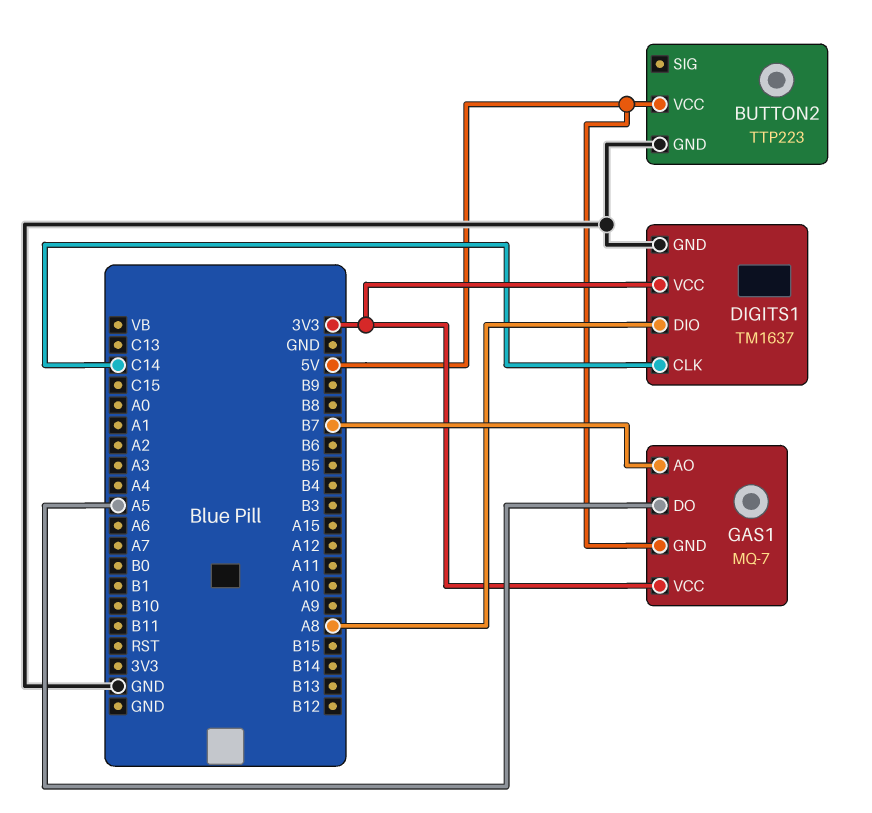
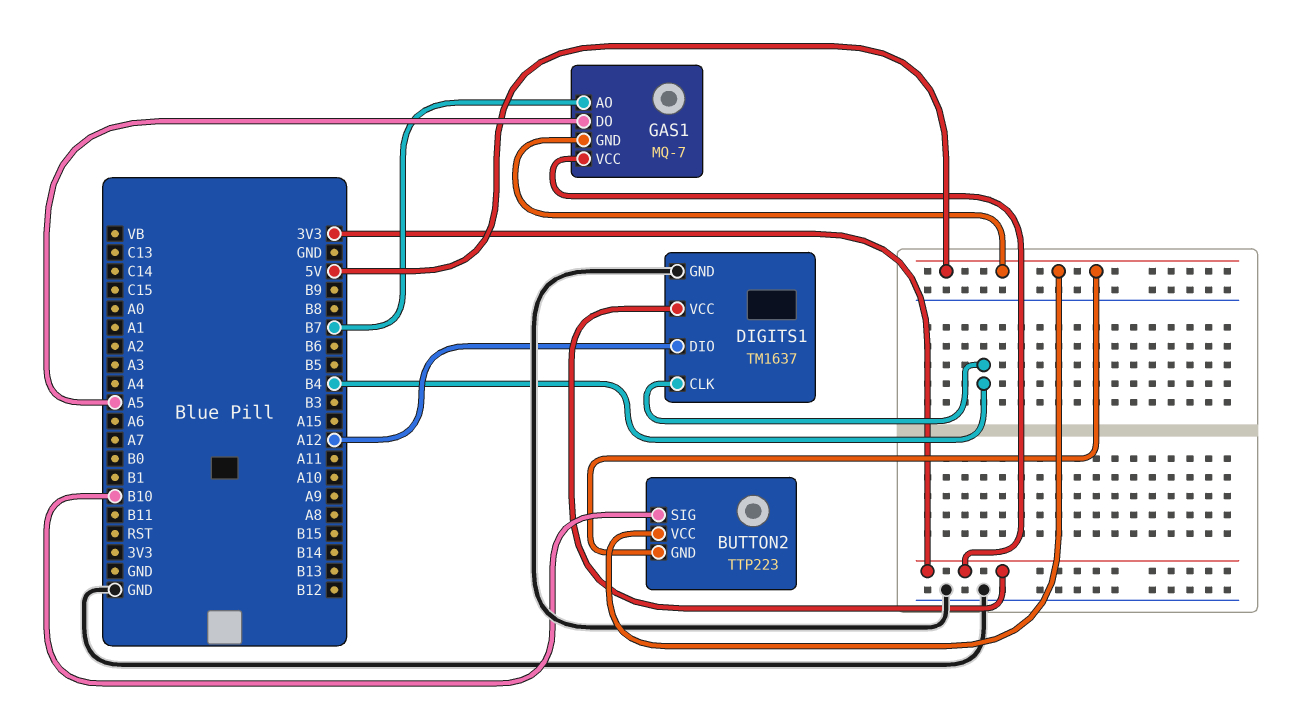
BUTTON2 pin GND: GND -> 5V
BUTTON2 pin SIG: none -> B10
DIGITS1 pin CLK: C14 -> B4
DIGITS1 pin DIO: A8 -> A12

